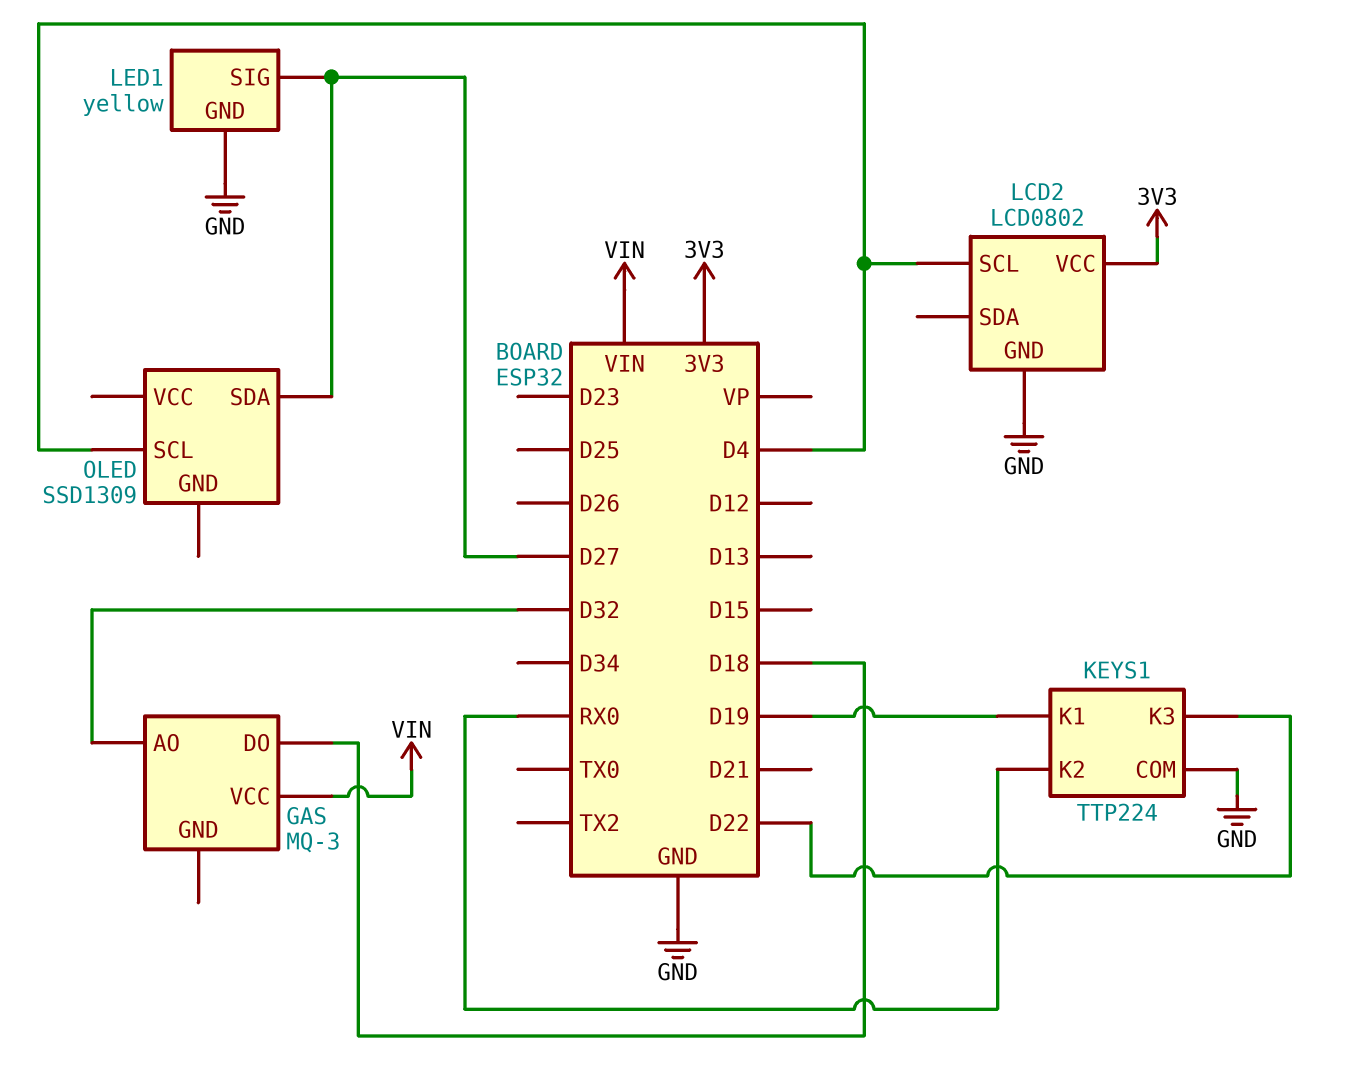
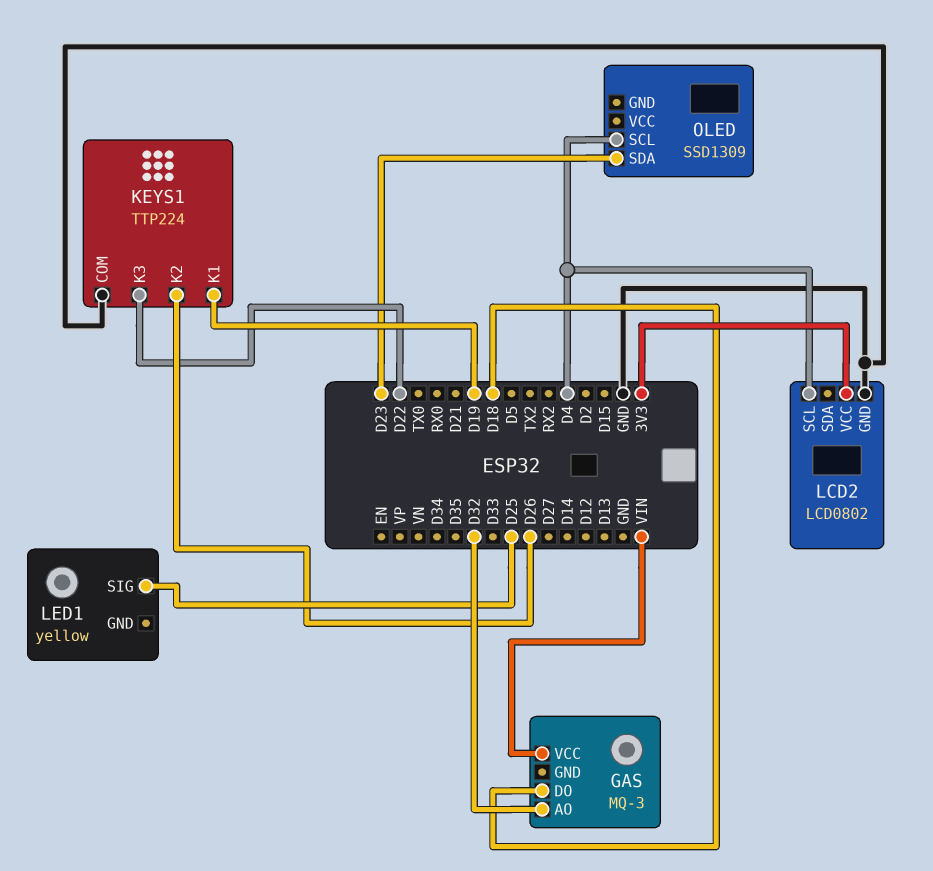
KEYS1 pin K2: RX0 -> D26
LED1 pin GND: GND -> none
LED1 pin SIG: D27 -> D25
OLED pin SDA: D27 -> D23

